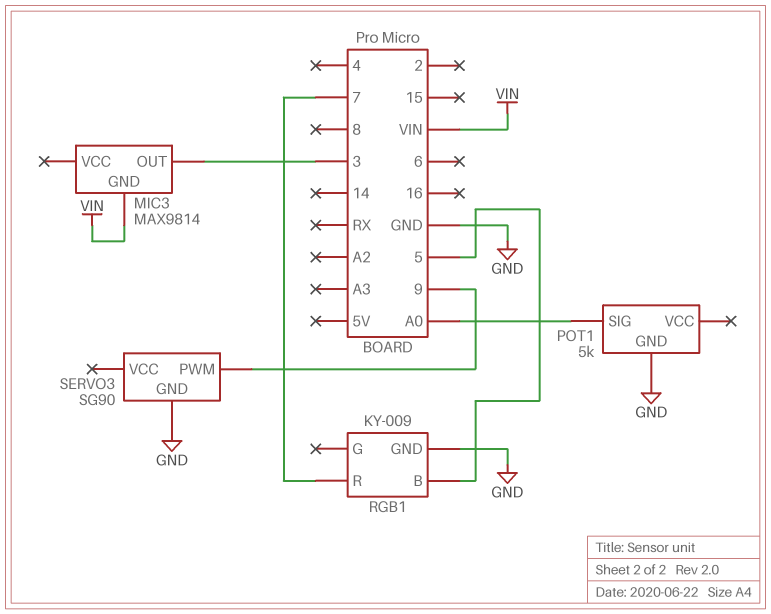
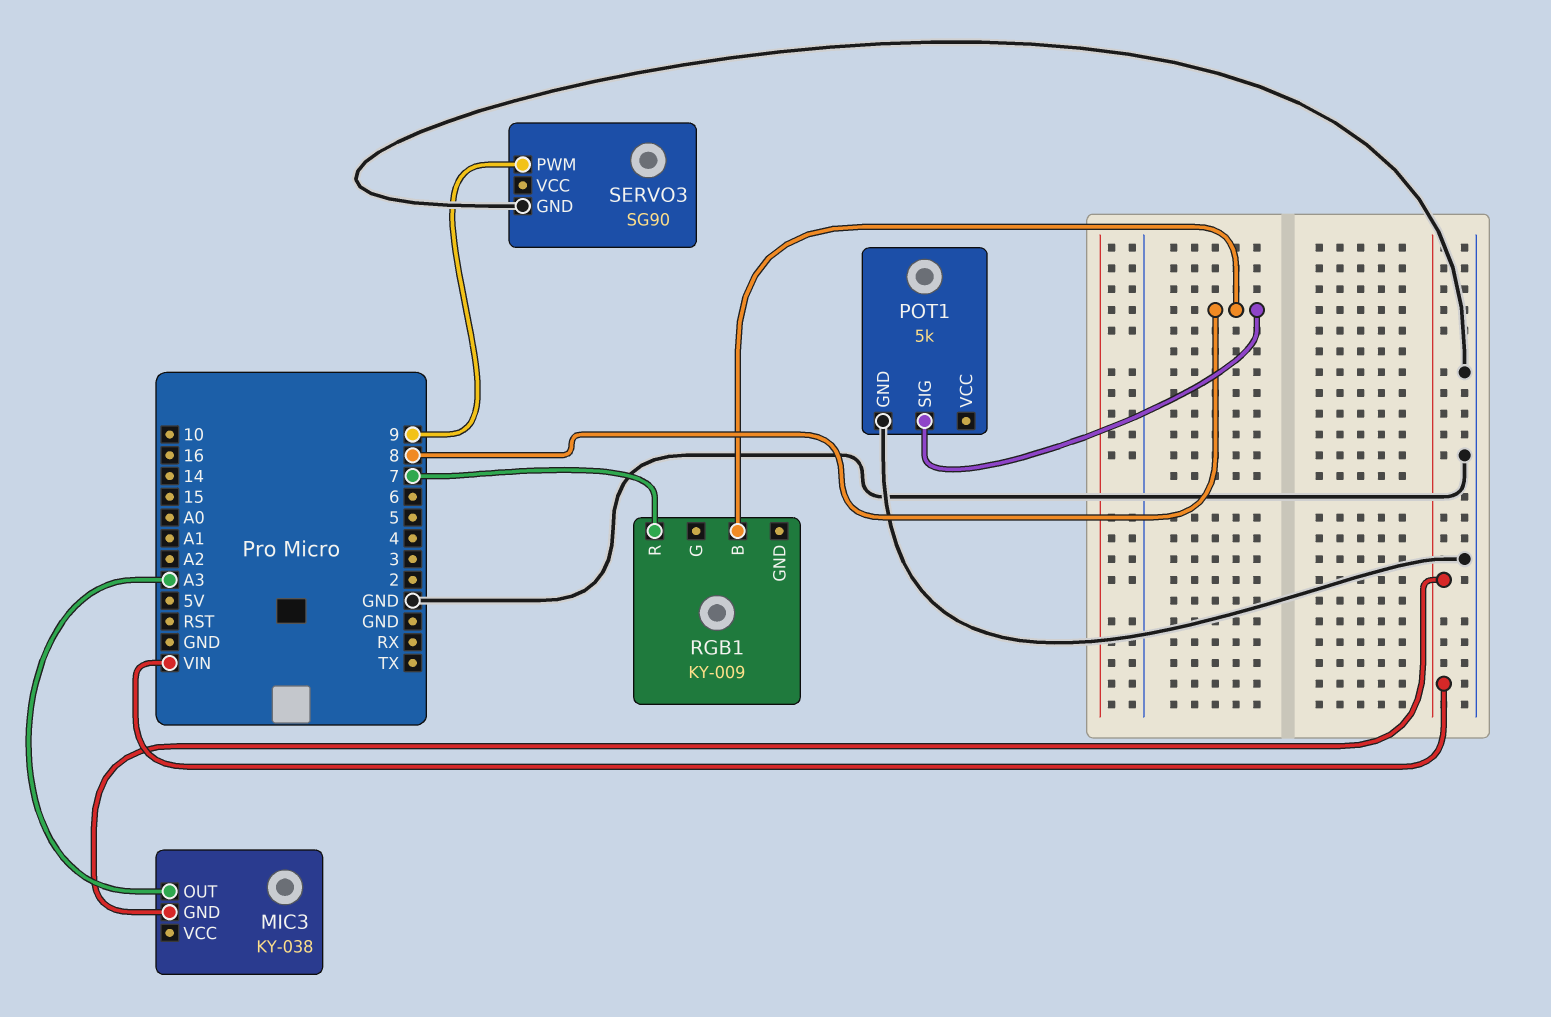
MIC3: MAX9814 -> KY-038
MIC3 pin OUT: 3 -> A3
POT1 pin SIG: A0 -> 8
RGB1 pin B: 5 -> 8
RGB1 pin GND: GND -> none

